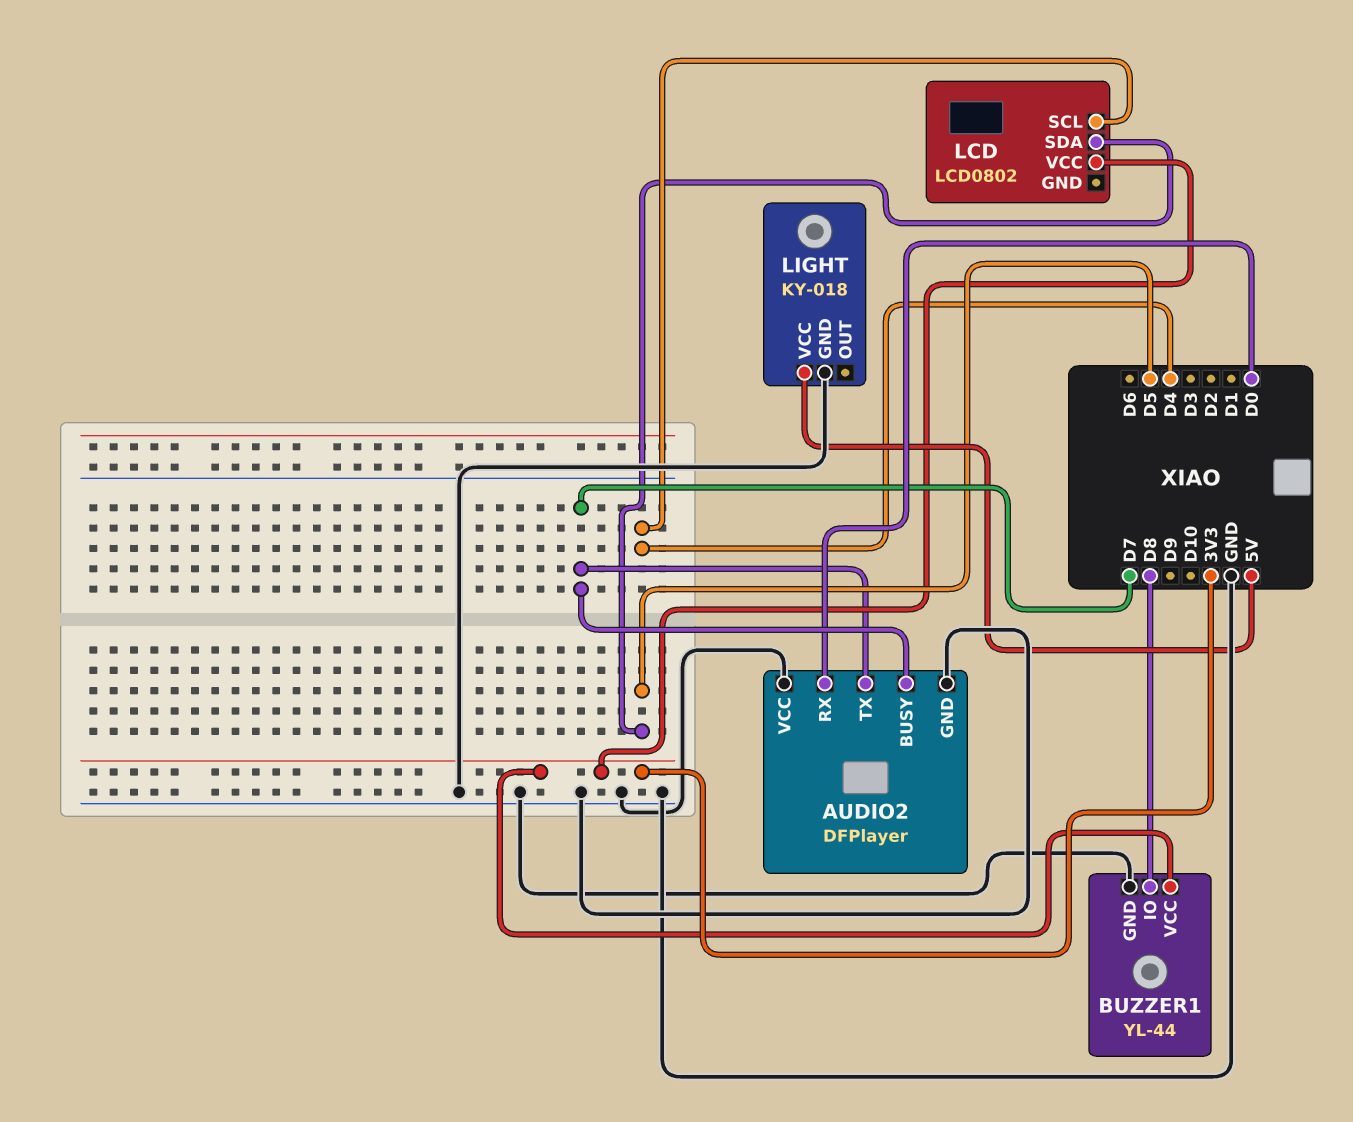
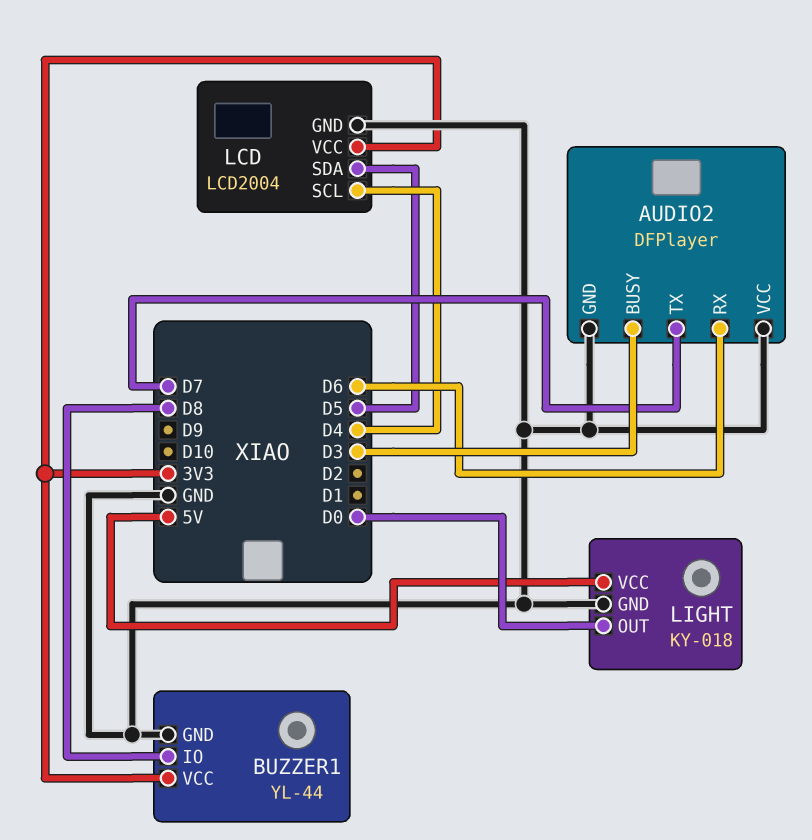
AUDIO2 pin BUSY: D7 -> D3
AUDIO2 pin RX: D0 -> D6
LCD: LCD0802 -> LCD2004
LCD pin GND: none -> GND
LIGHT pin OUT: none -> D0

